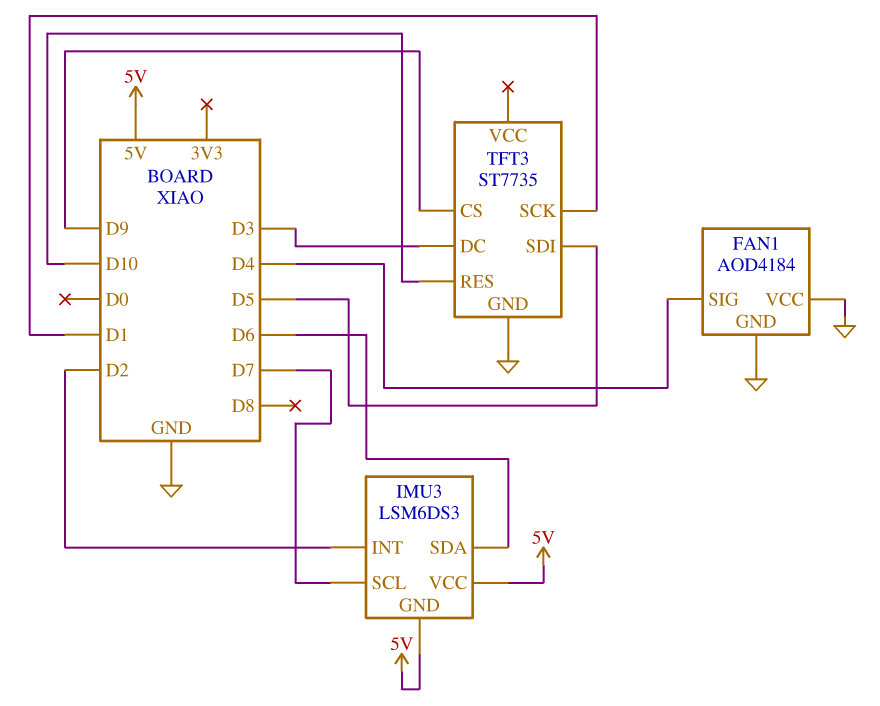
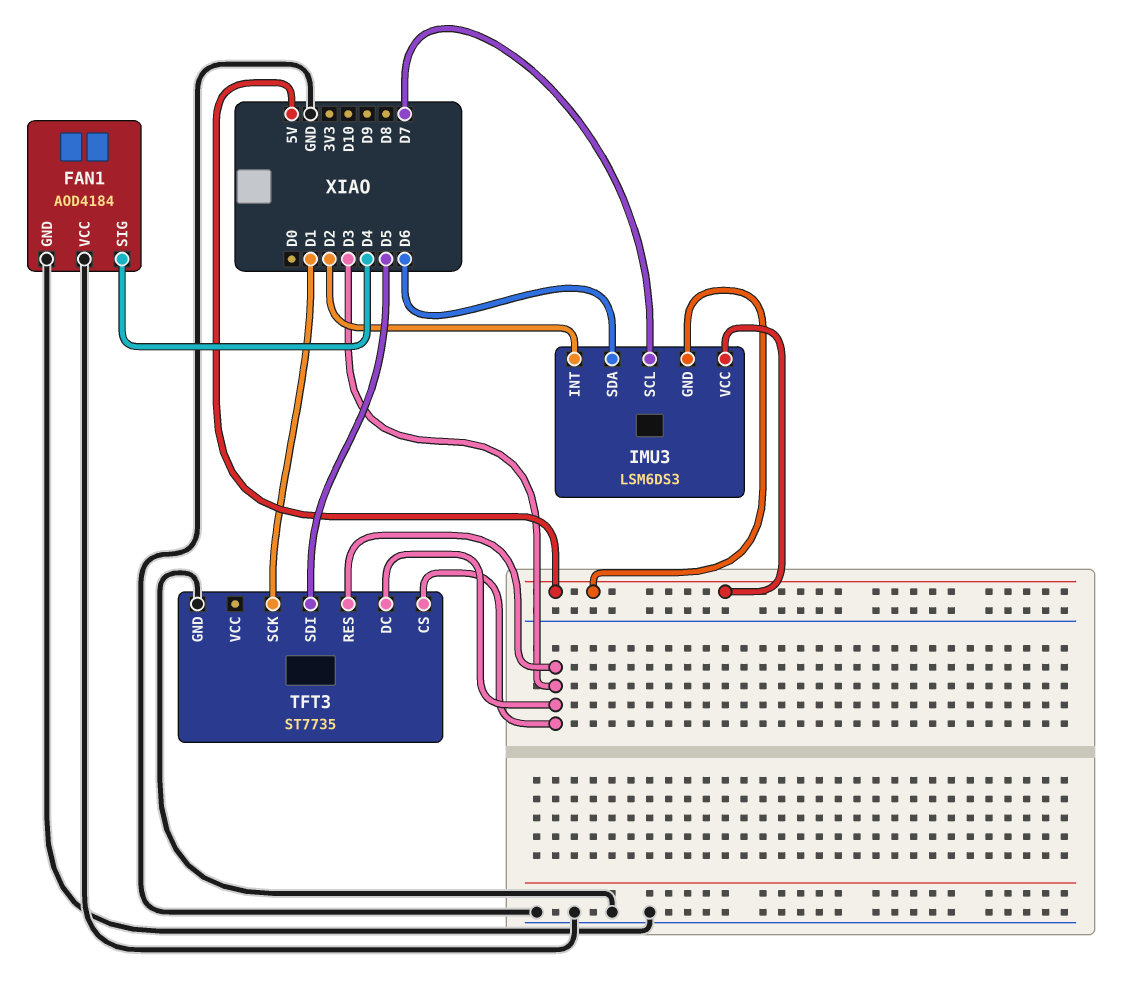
TFT3 pin CS: D9 -> D3
TFT3 pin RES: D10 -> D3

